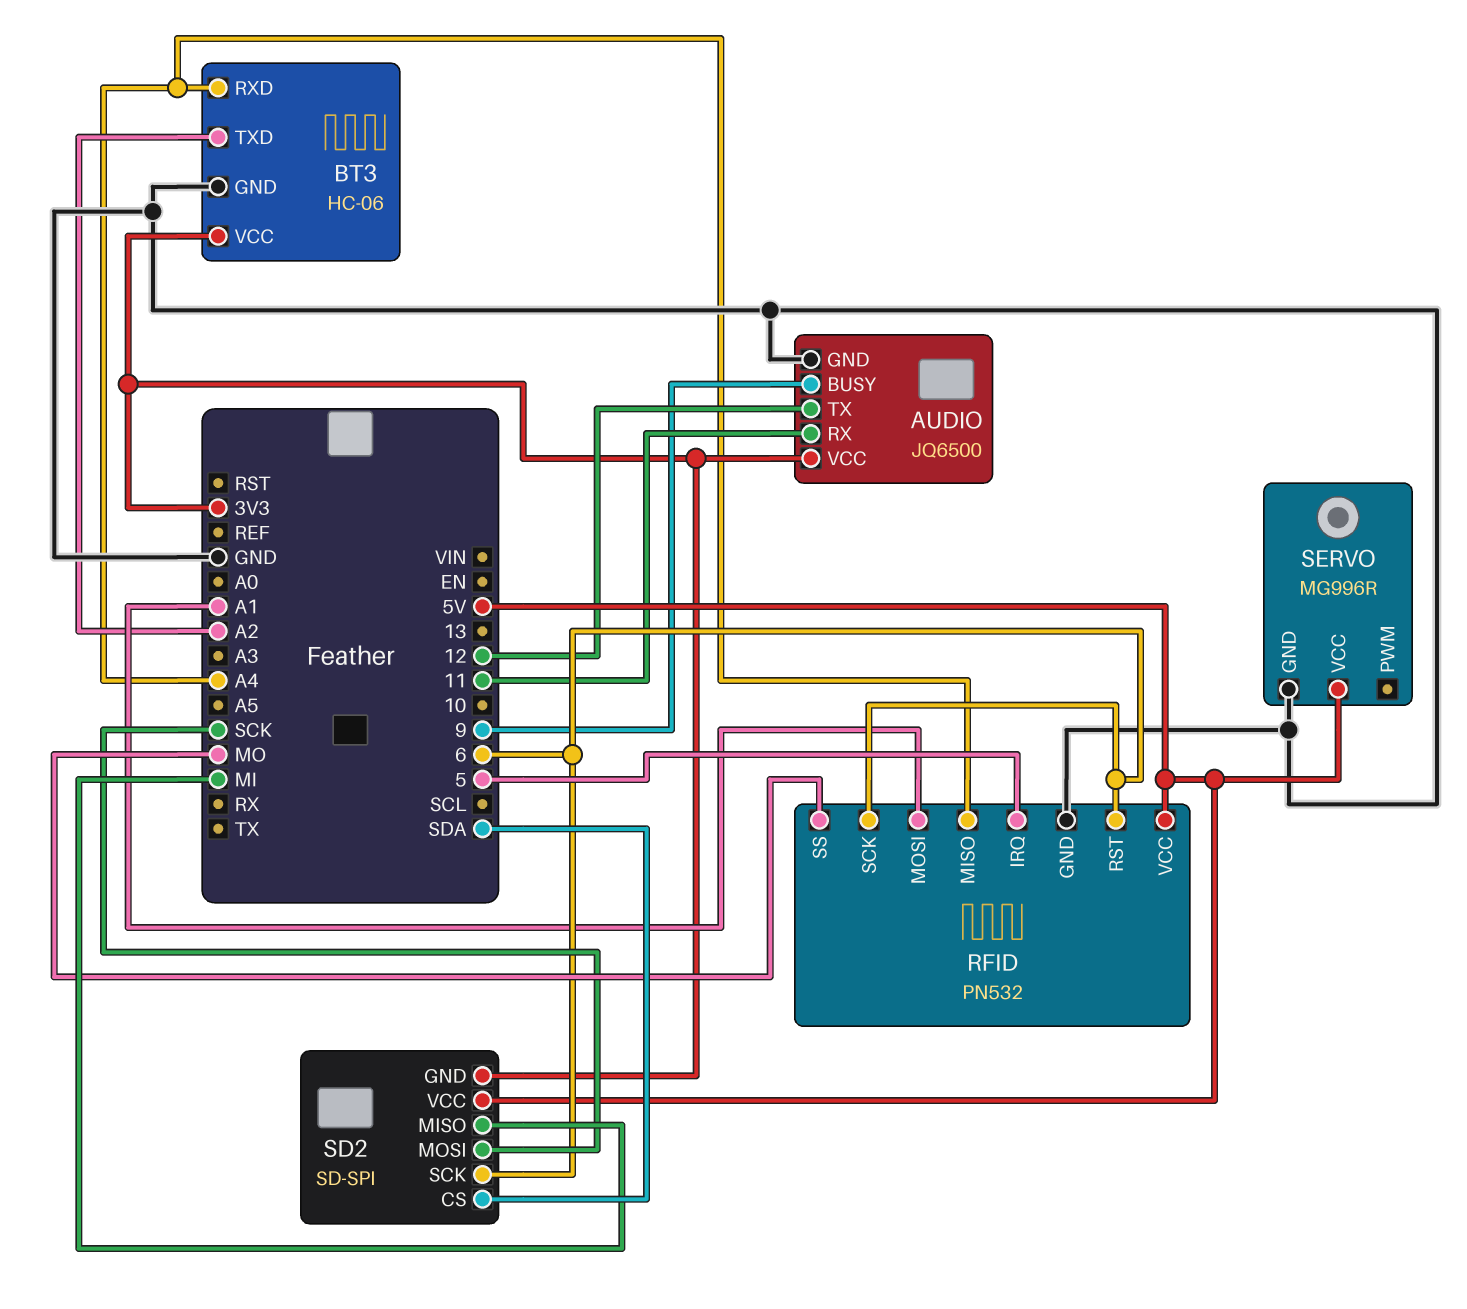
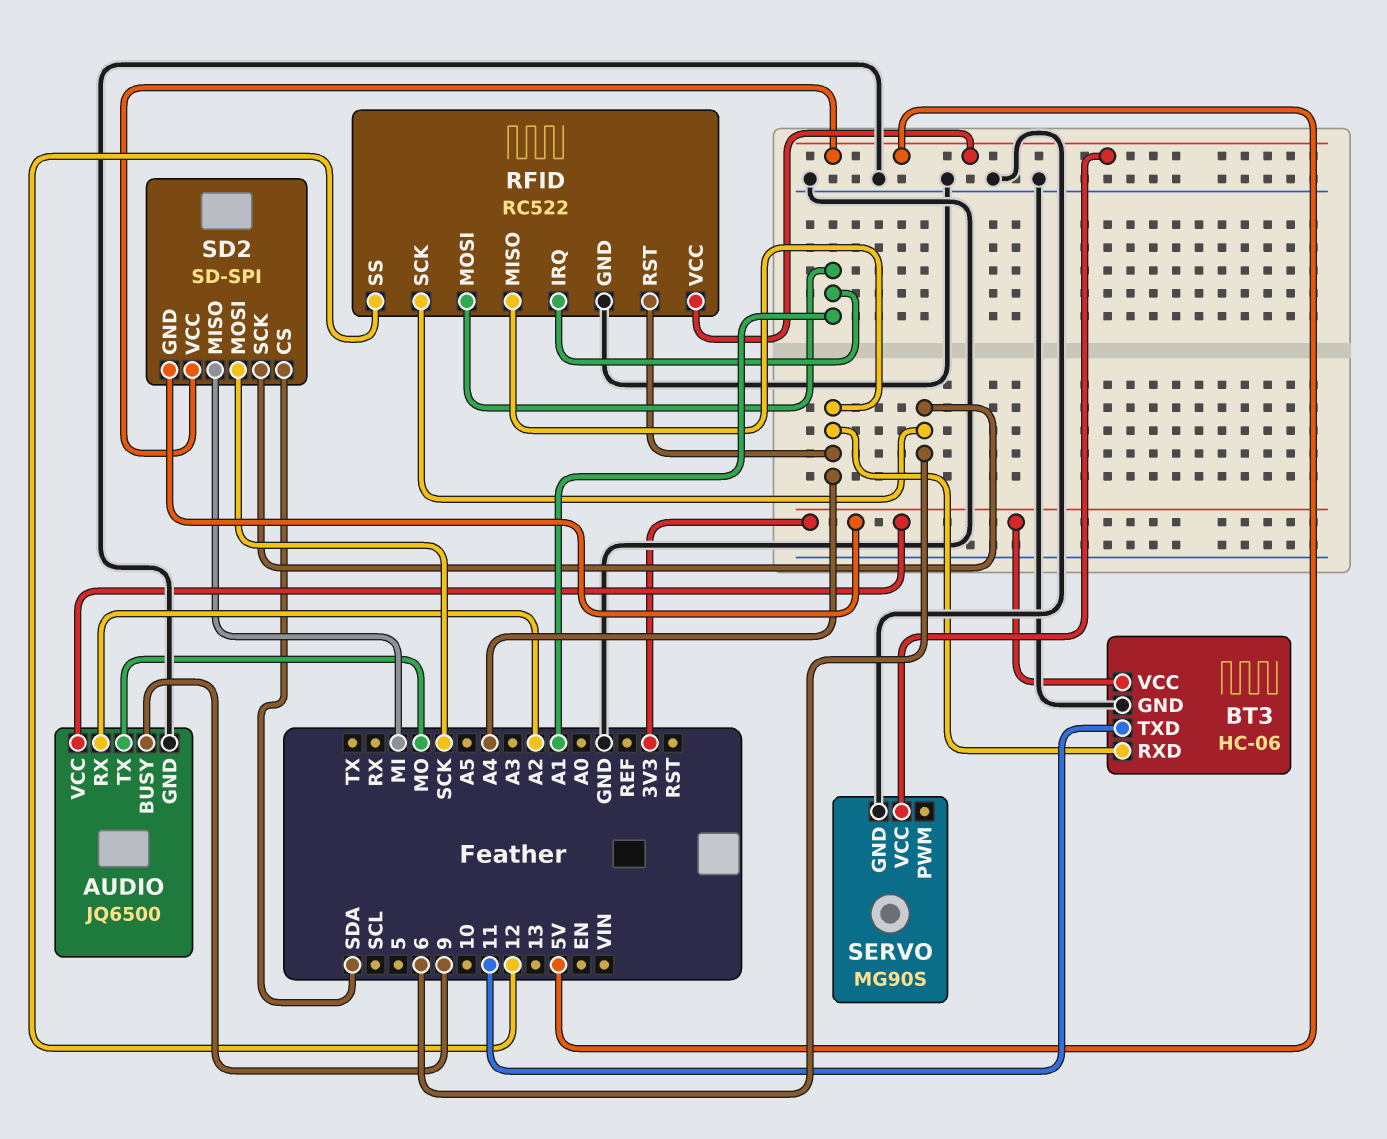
AUDIO pin RX: 11 -> A2
AUDIO pin TX: 12 -> MO
BT3 pin TXD: A2 -> 11
RFID: PN532 -> RC522
RFID pin IRQ: 5 -> A1
RFID pin RST: 6 -> A4
RFID pin SS: MO -> 12
SERVO: MG996R -> MG90S

